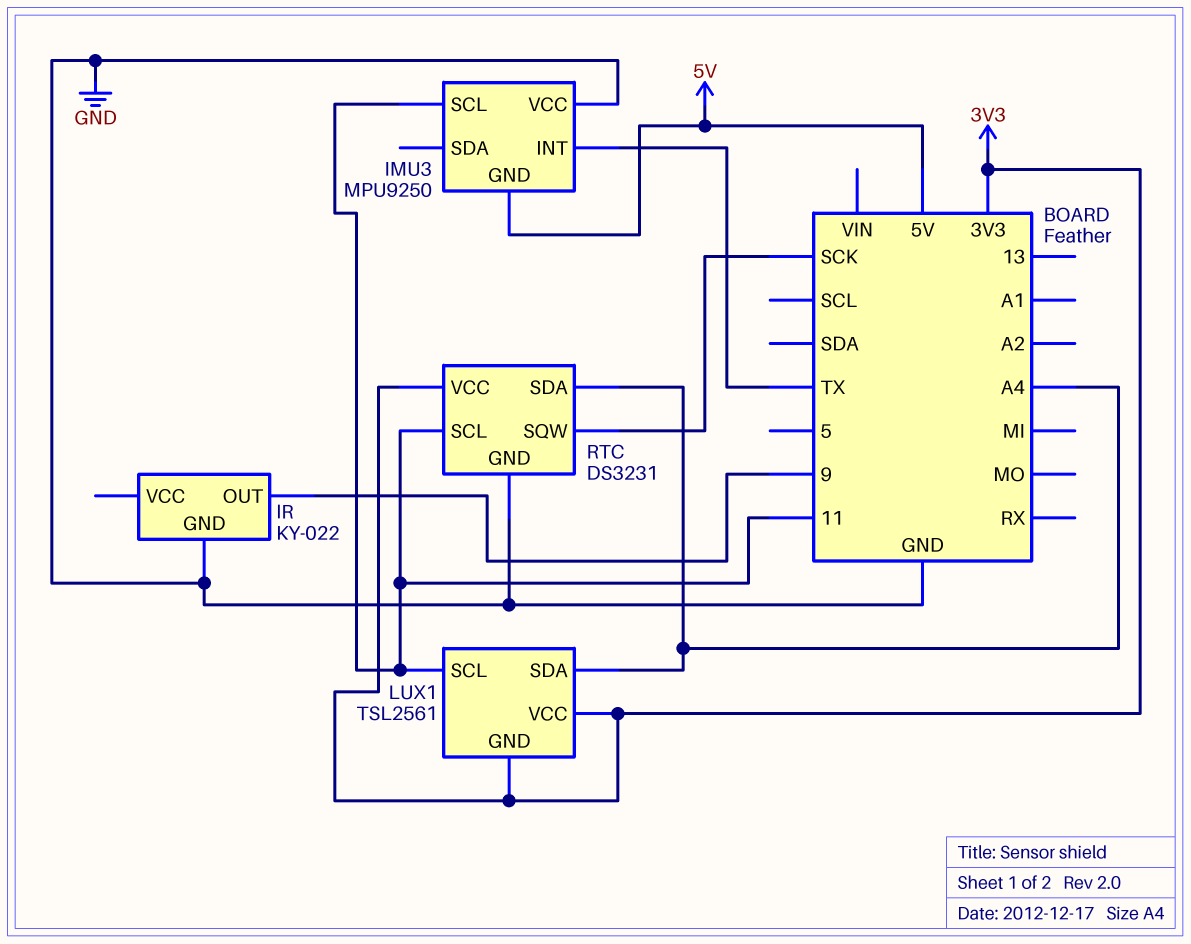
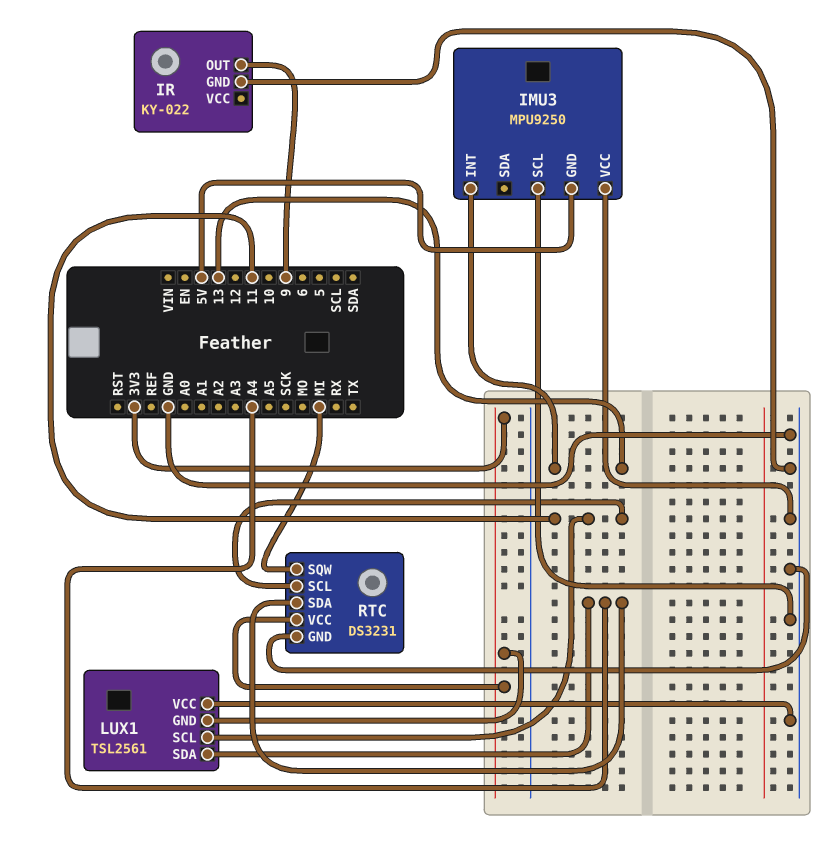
IMU3 pin INT: TX -> 13
IMU3 pin SCL: 11 -> GND
LUX1 pin VCC: 3V3 -> GND
RTC pin SQW: SCK -> MI

